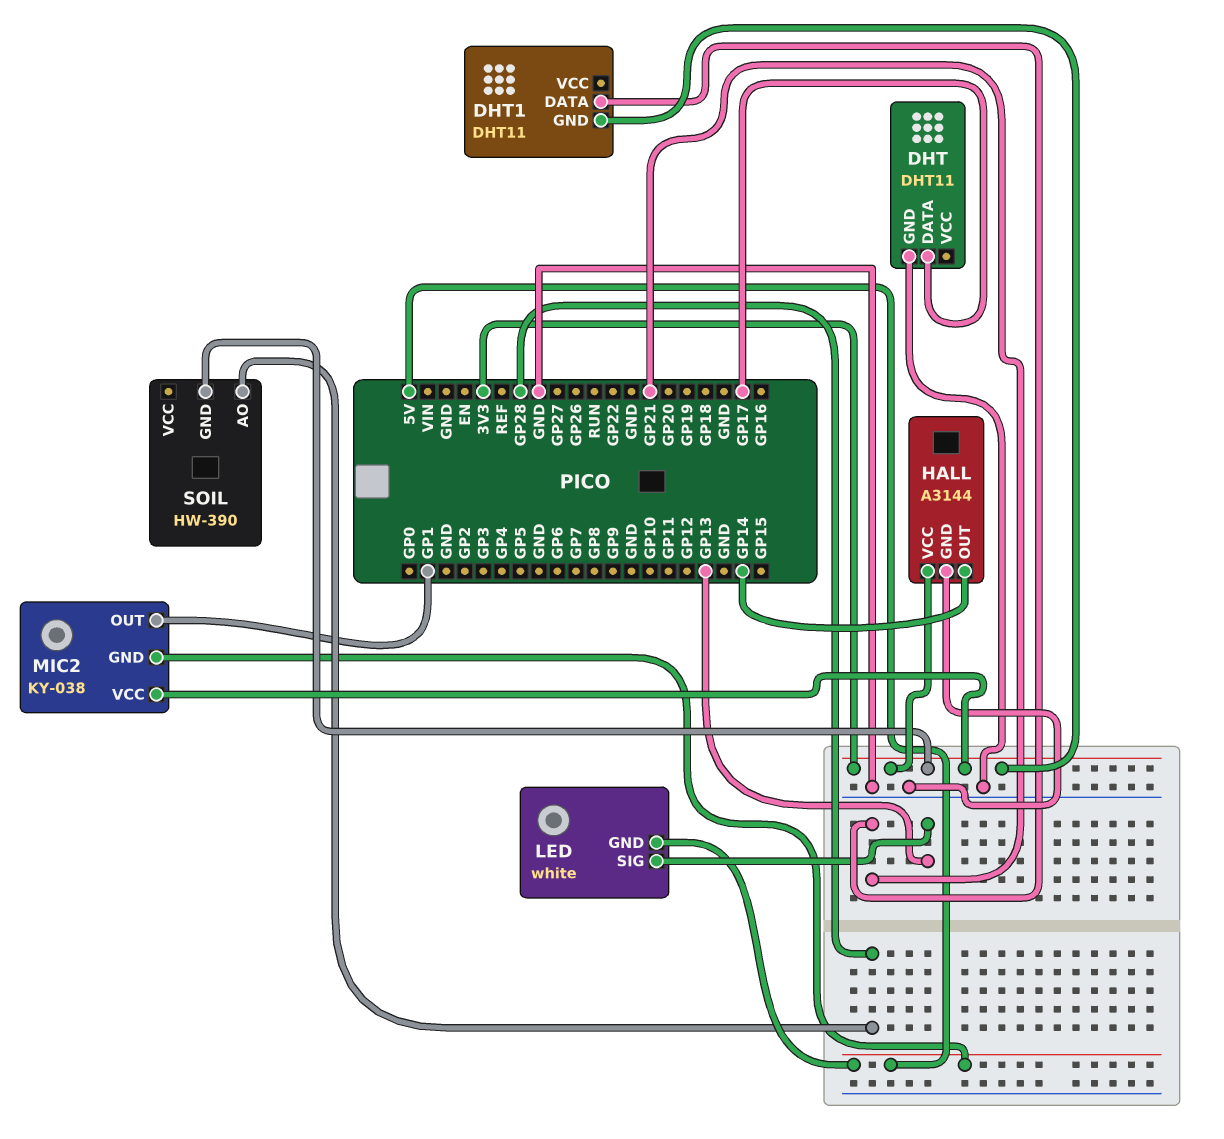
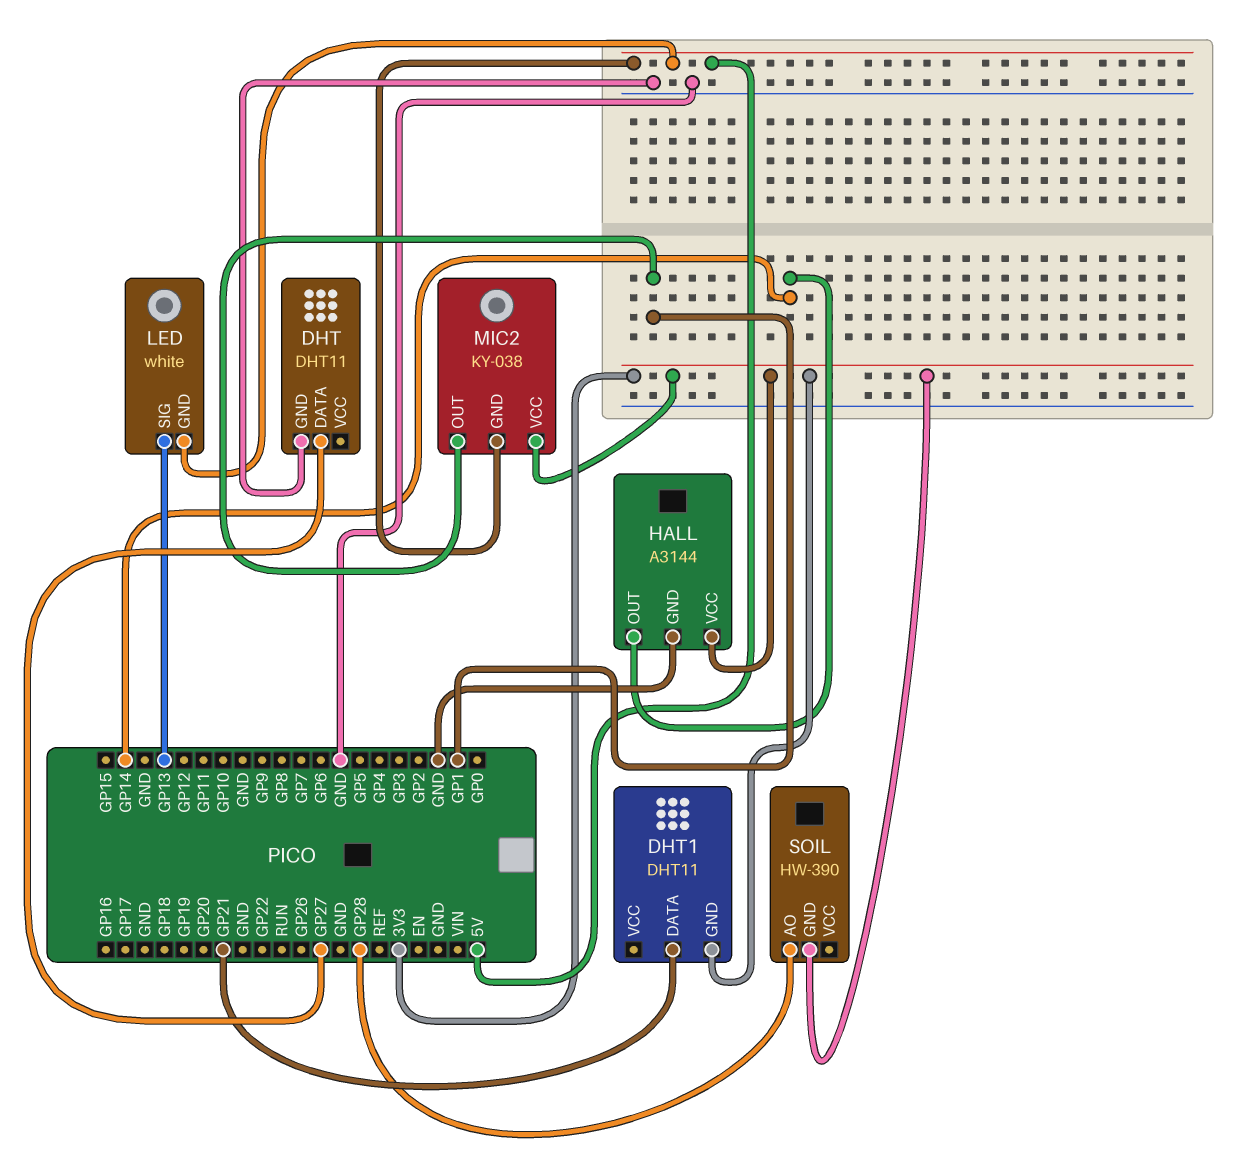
DHT pin DATA: GP17 -> GP27

